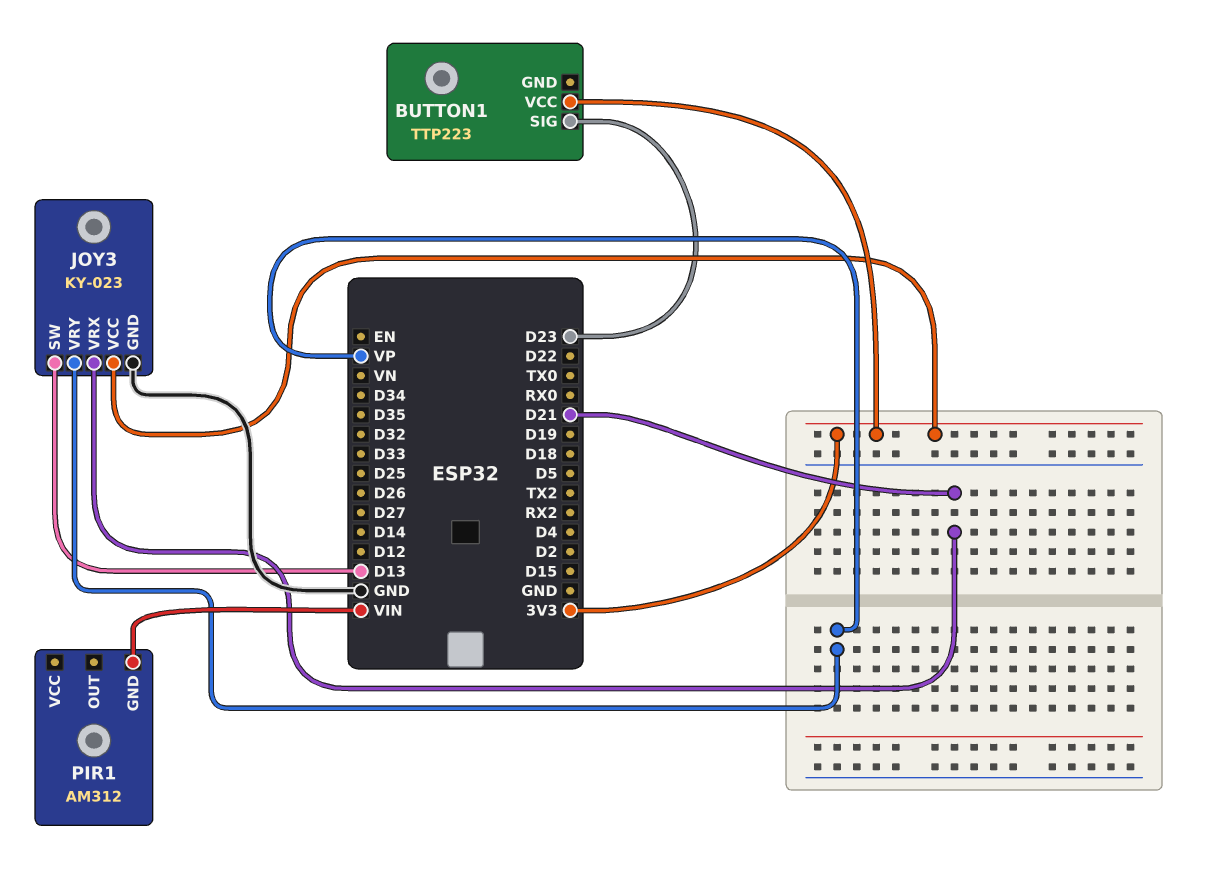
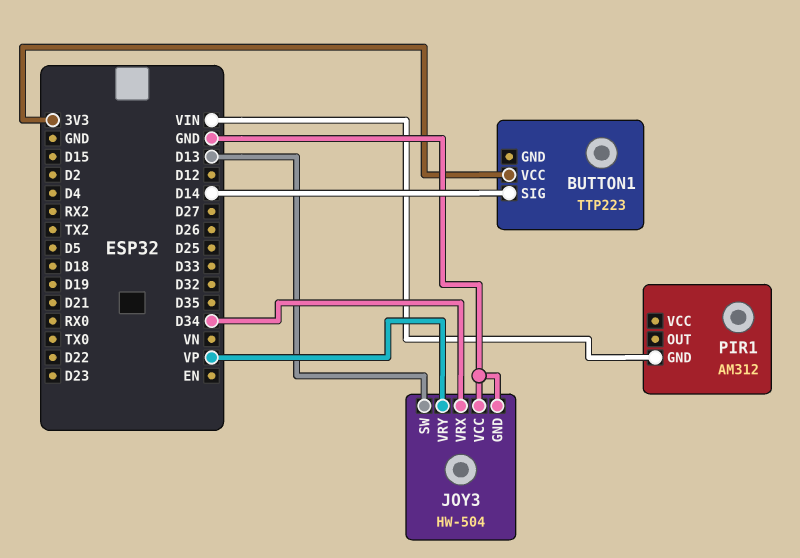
BUTTON1 pin SIG: D23 -> D14
JOY3: KY-023 -> HW-504
JOY3 pin VCC: 3V3 -> GND
JOY3 pin VRX: D21 -> D34

